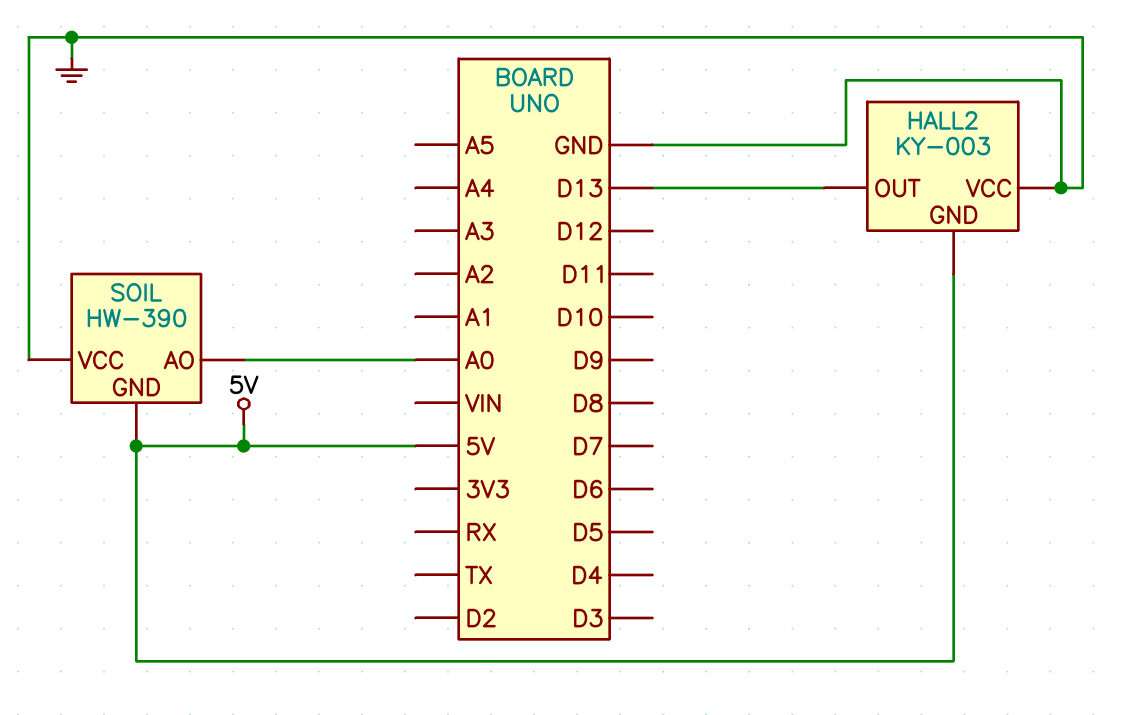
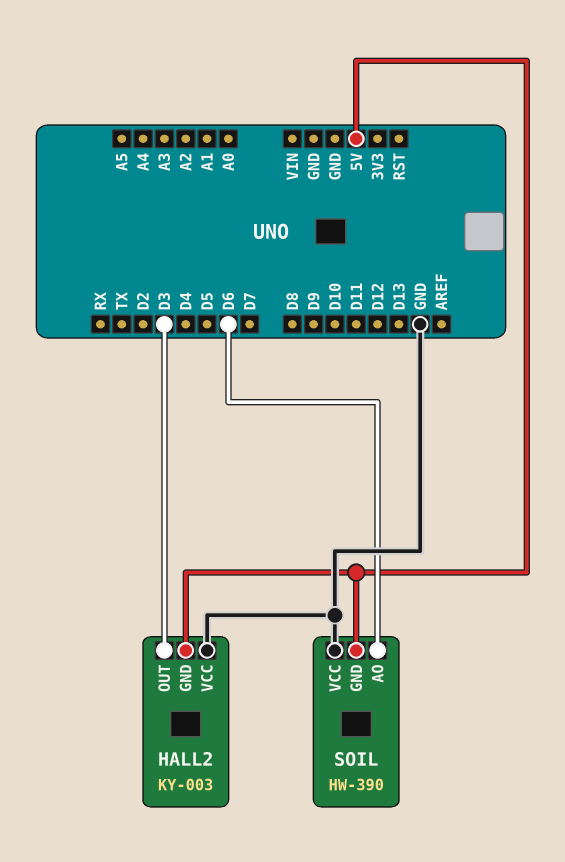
HALL2 pin OUT: D13 -> D3
SOIL pin AO: A0 -> D6

